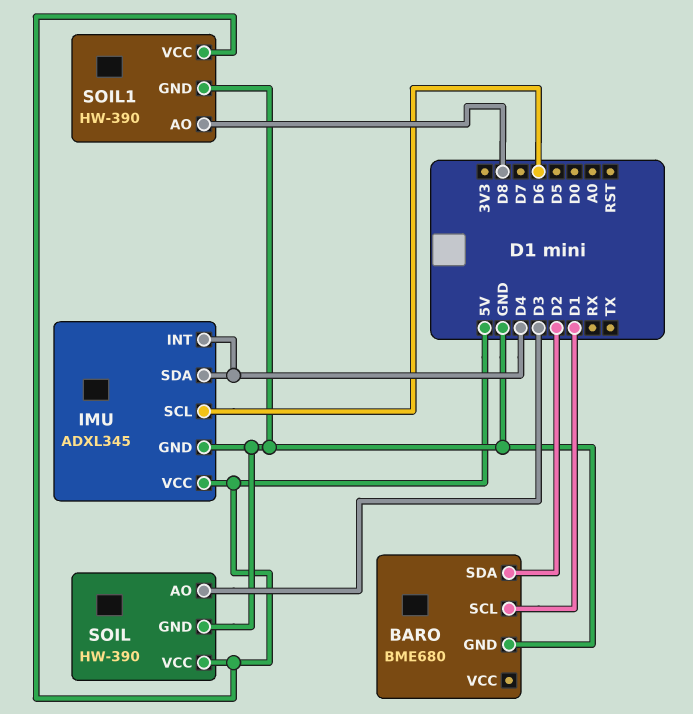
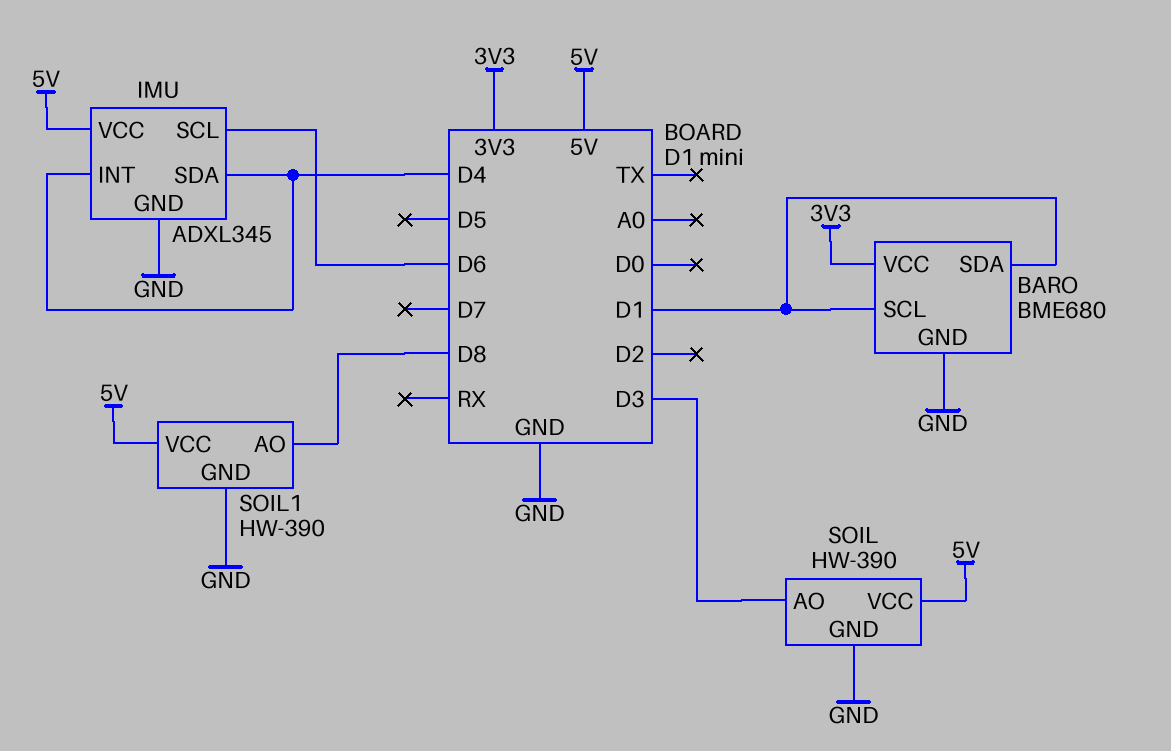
BARO pin SDA: D2 -> D1
BARO pin VCC: none -> 3V3

